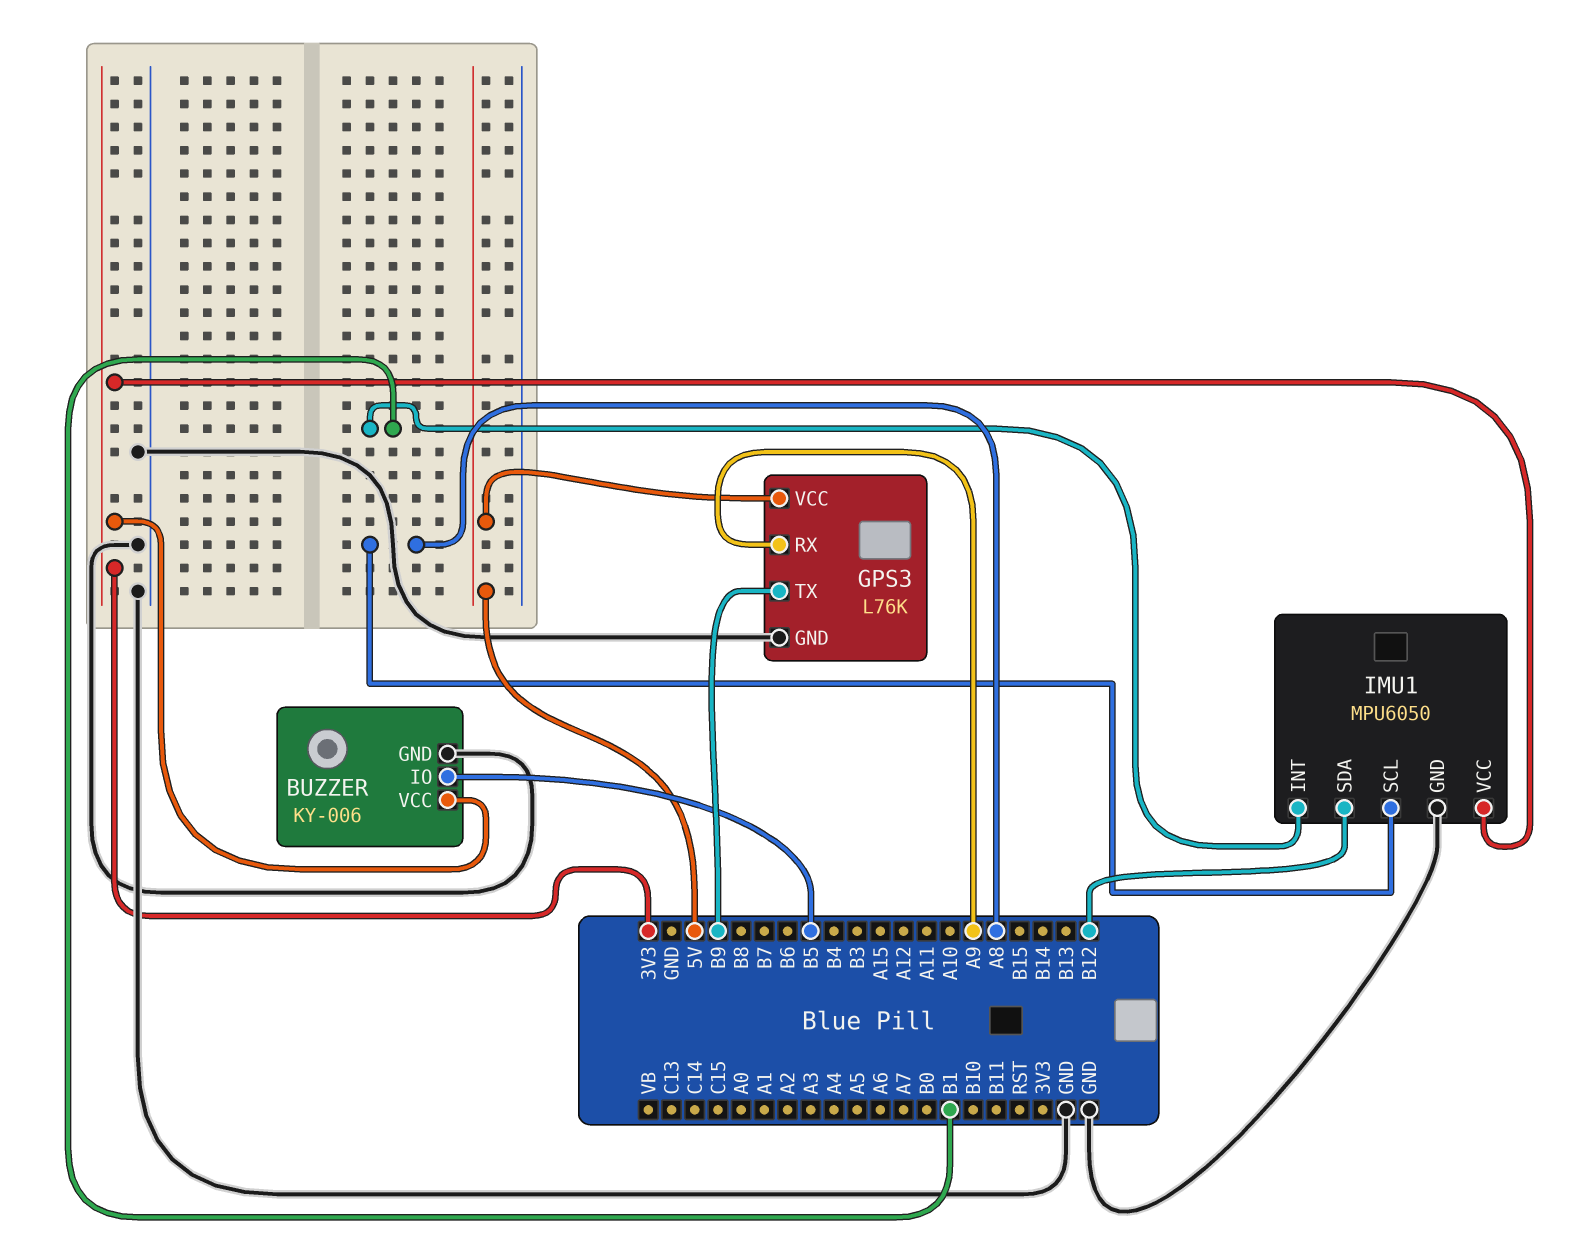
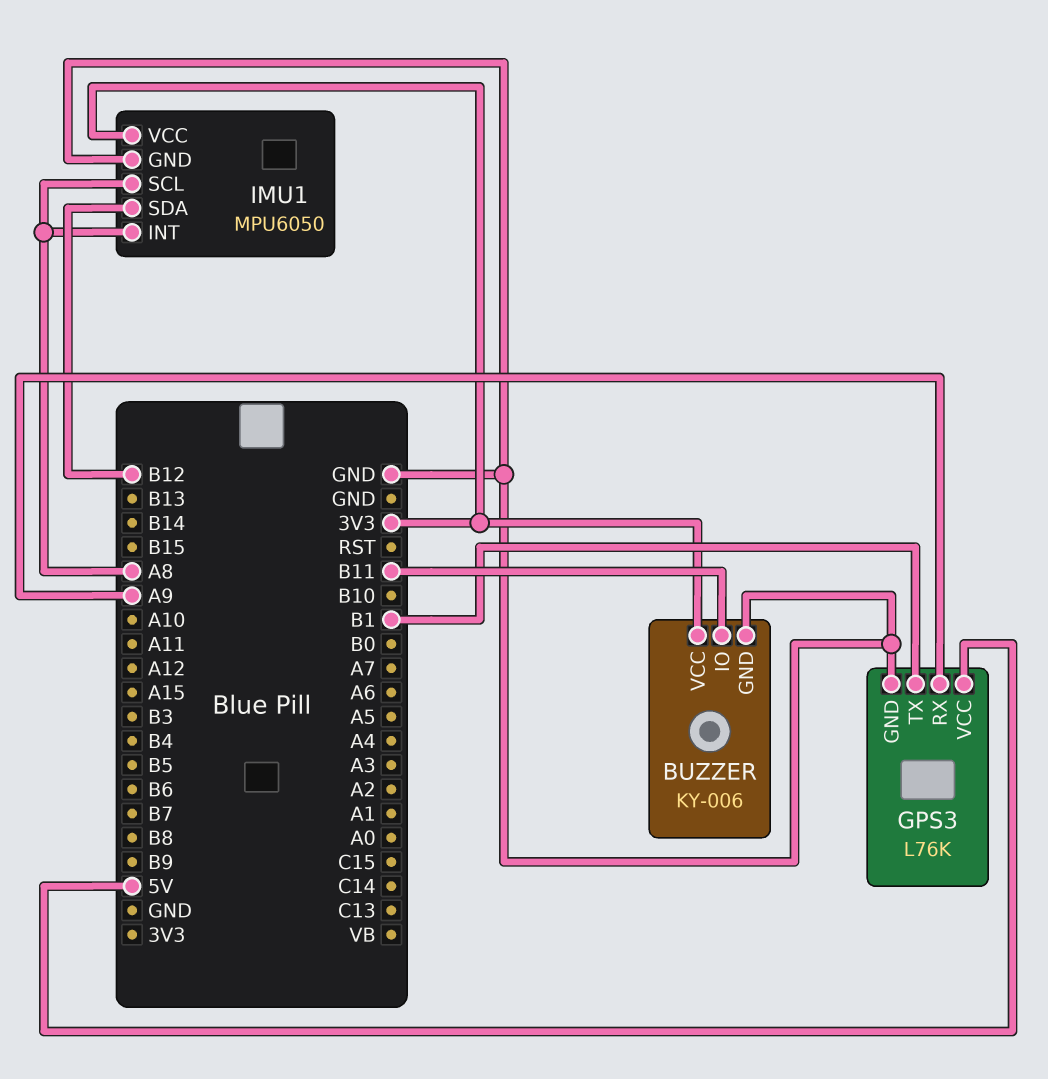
BUZZER pin IO: B5 -> B11
GPS3 pin TX: B9 -> B1
IMU1 pin INT: B1 -> A8

